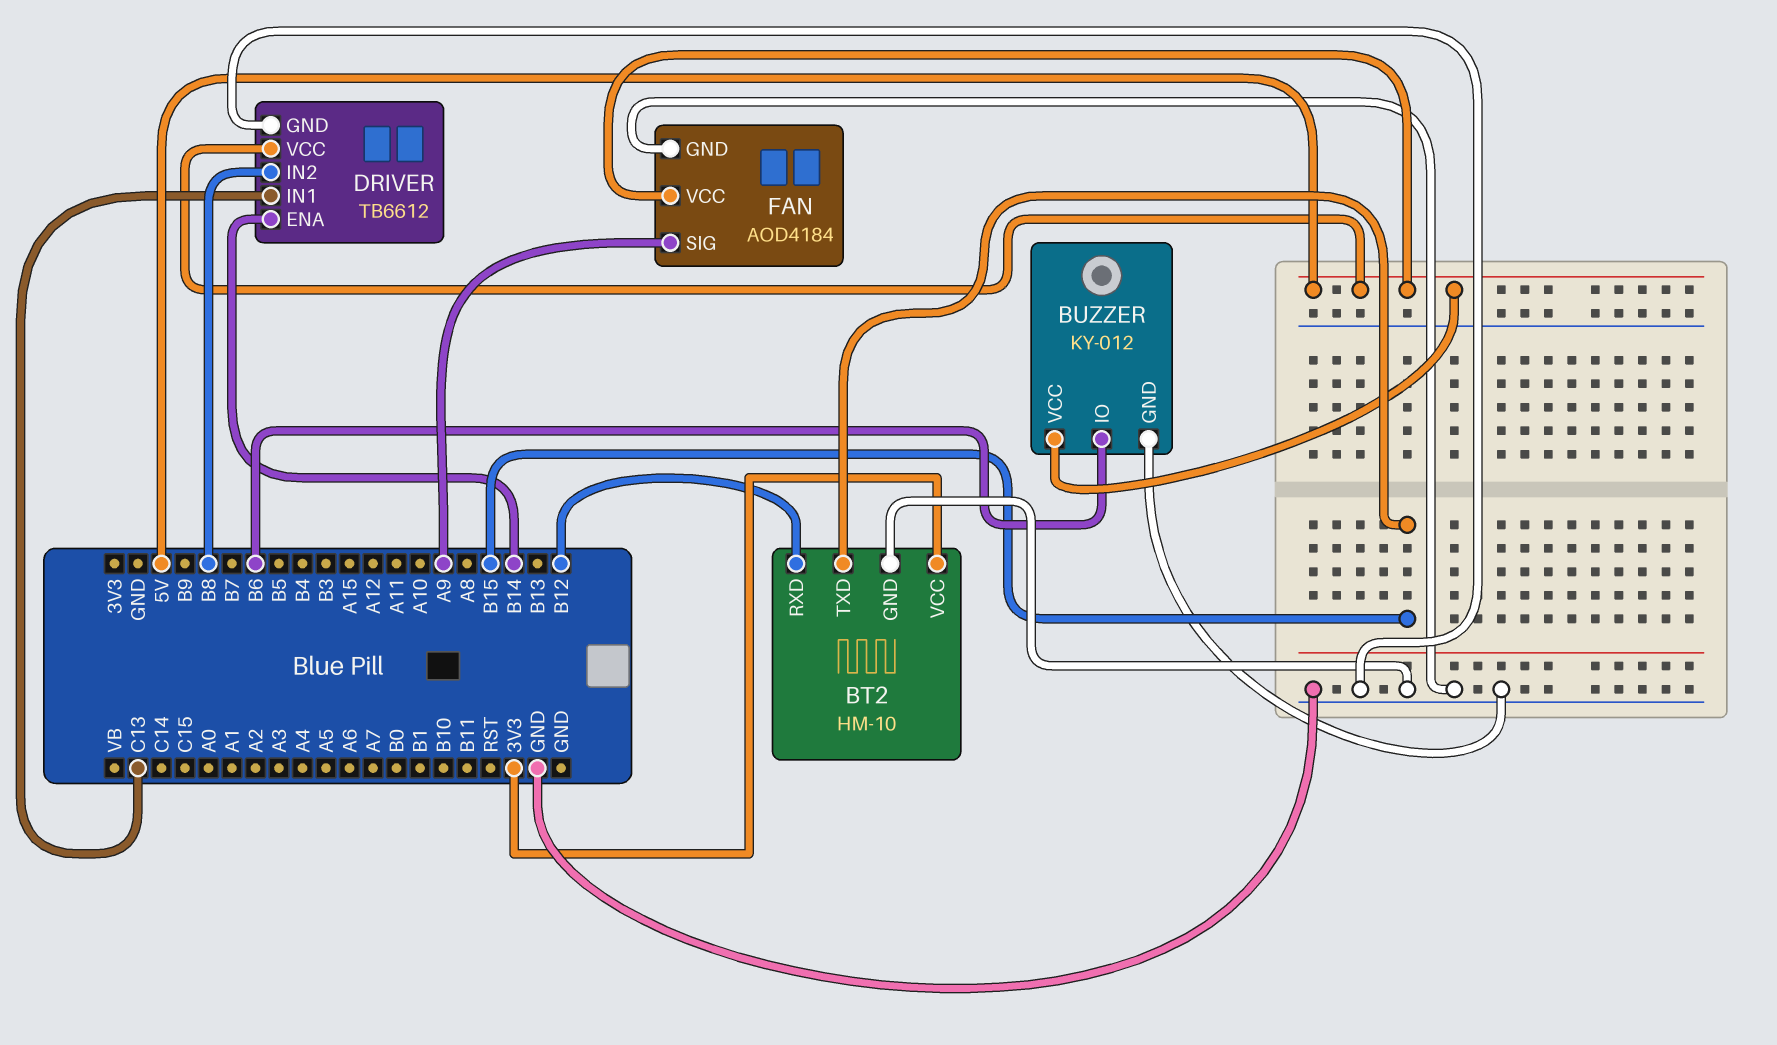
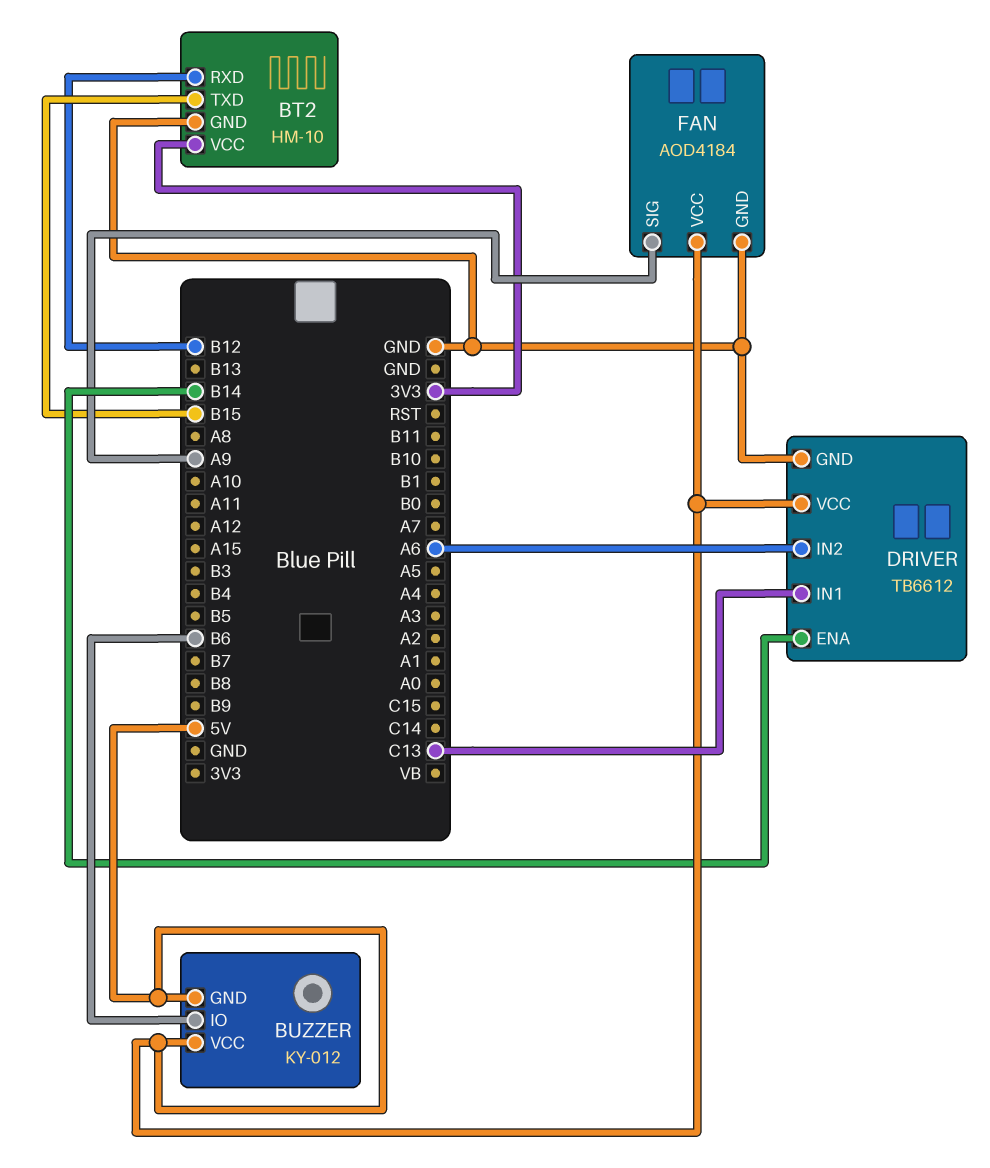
BUZZER pin GND: GND -> 5V
DRIVER pin IN2: B8 -> A6

